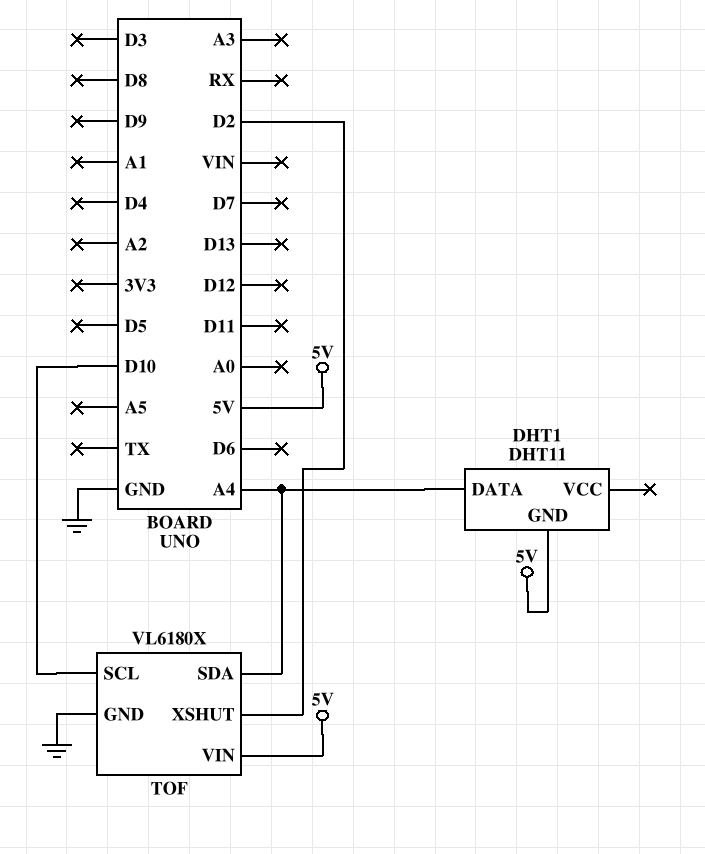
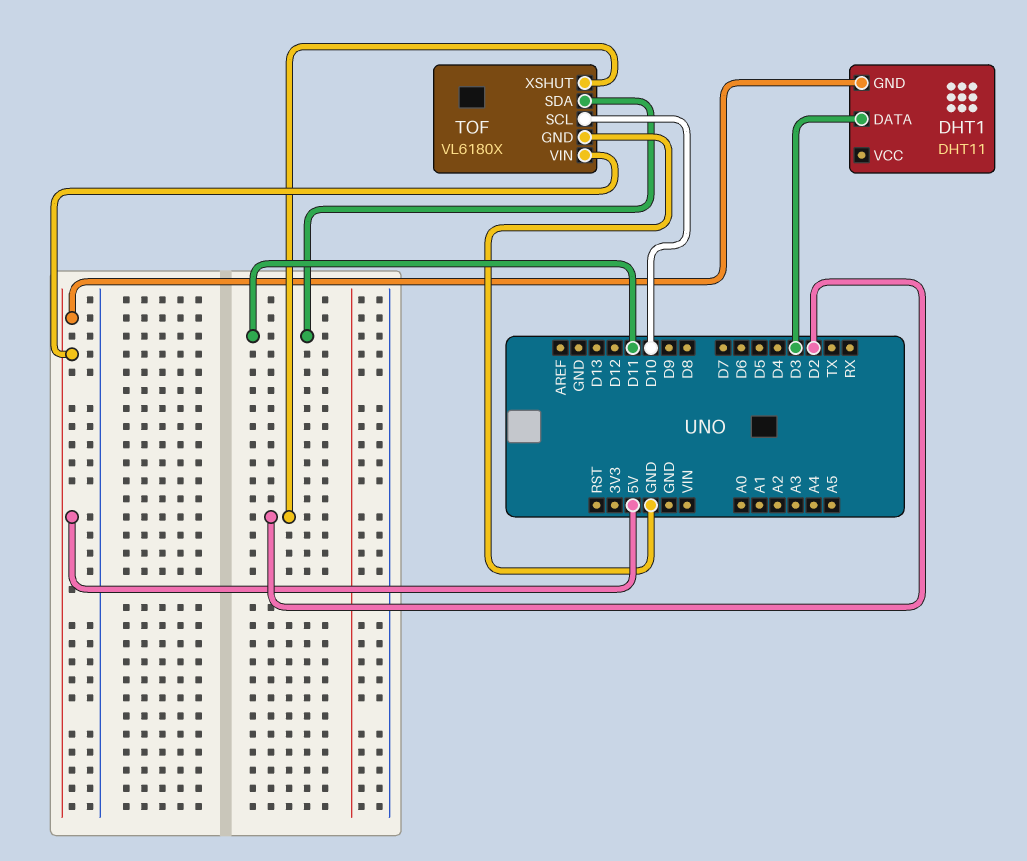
DHT1 pin DATA: A4 -> D3
TOF pin SDA: A4 -> D11

